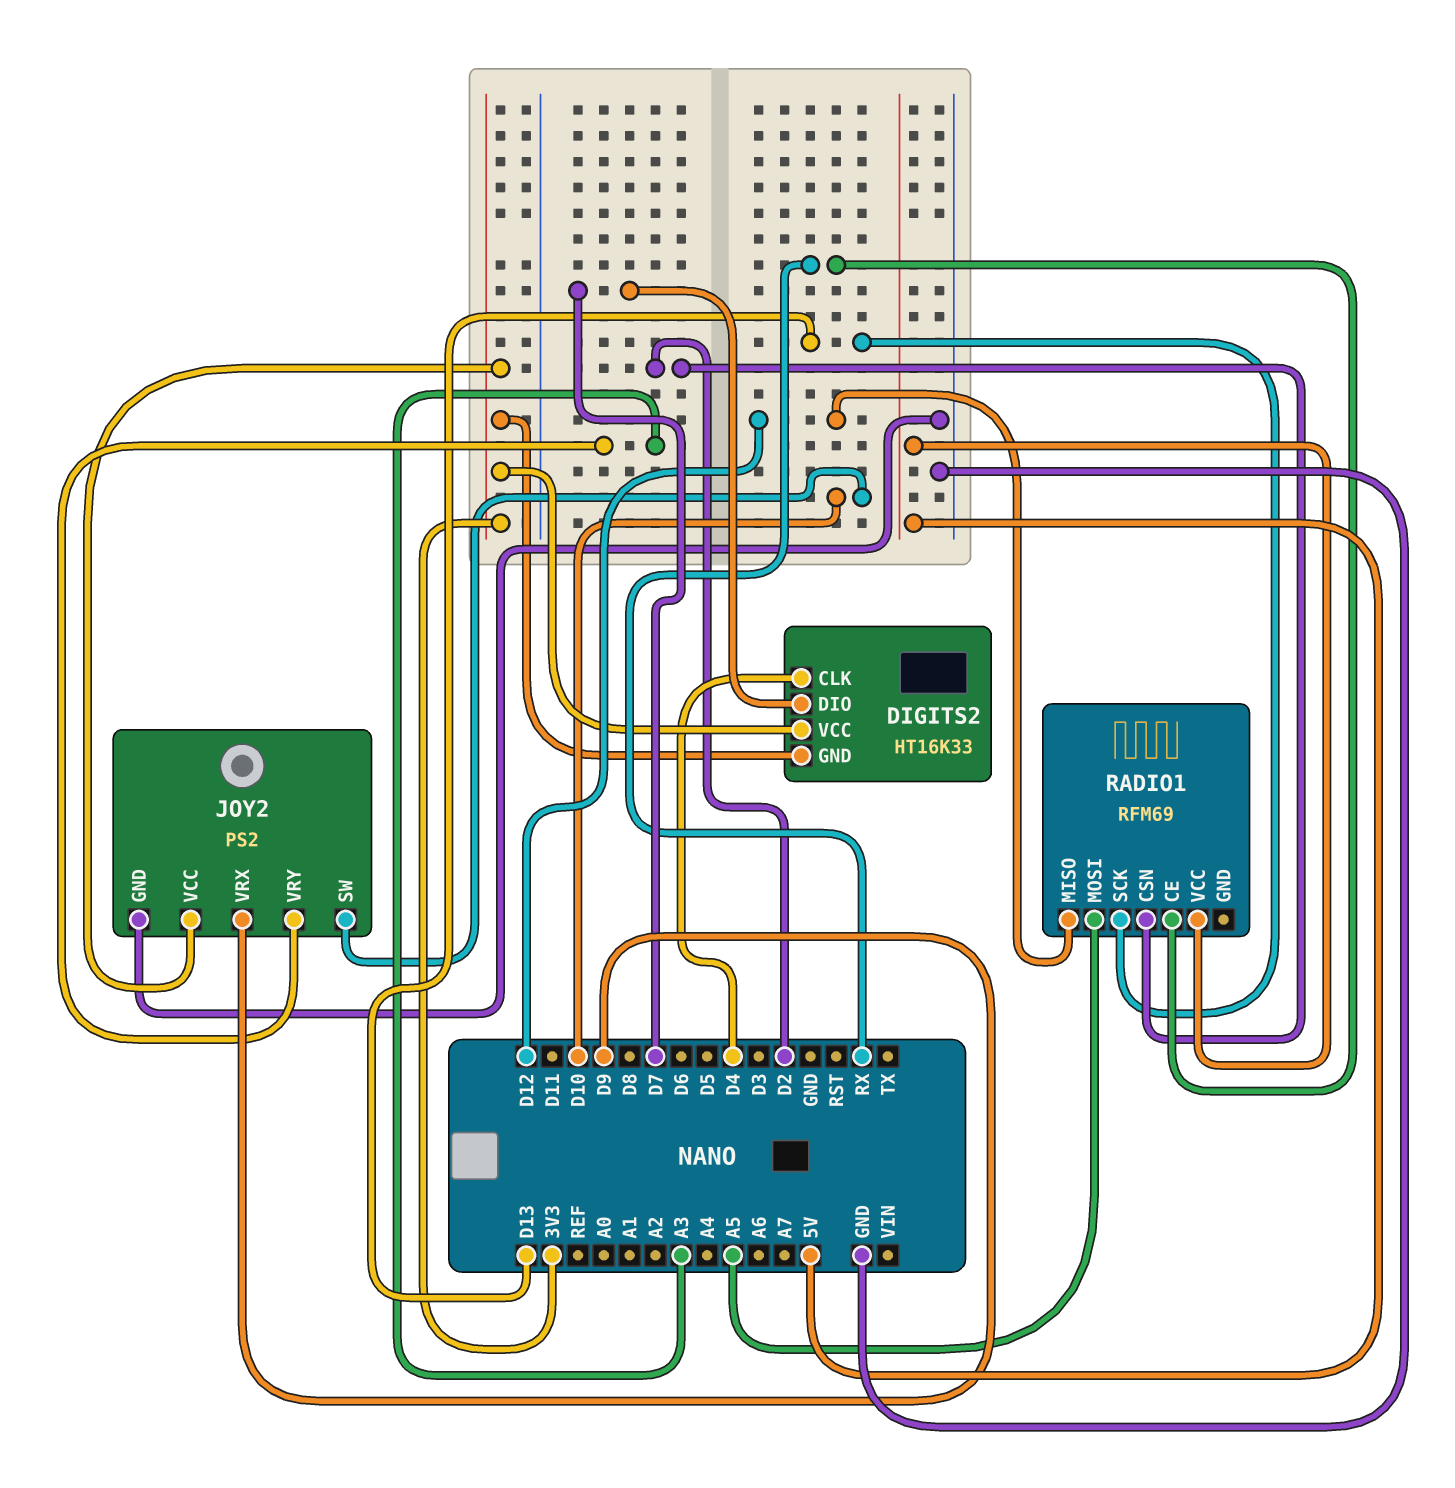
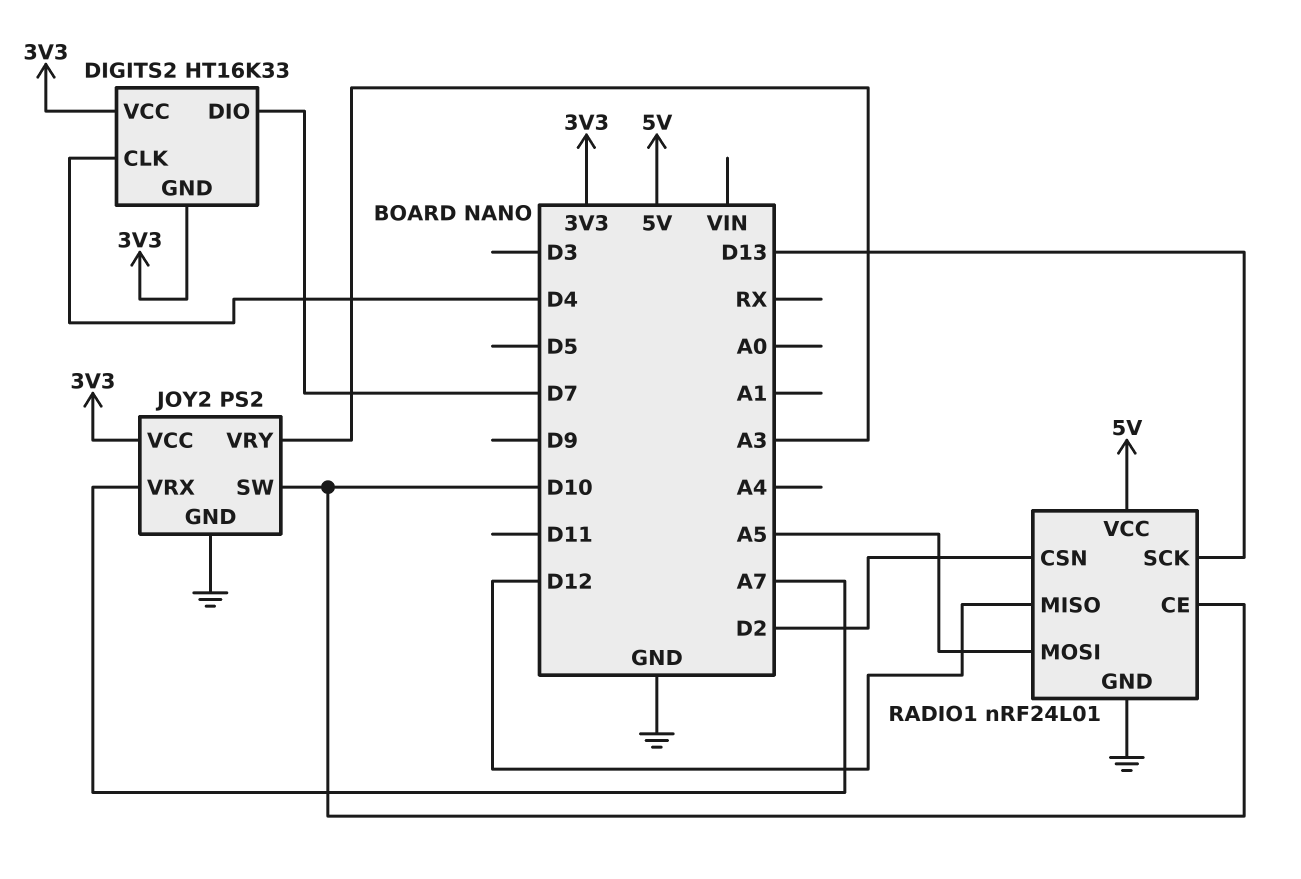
JOY2 pin VRX: D9 -> A7
RADIO1: RFM69 -> nRF24L01
RADIO1 pin CE: RX -> D10
RADIO1 pin GND: none -> GND

